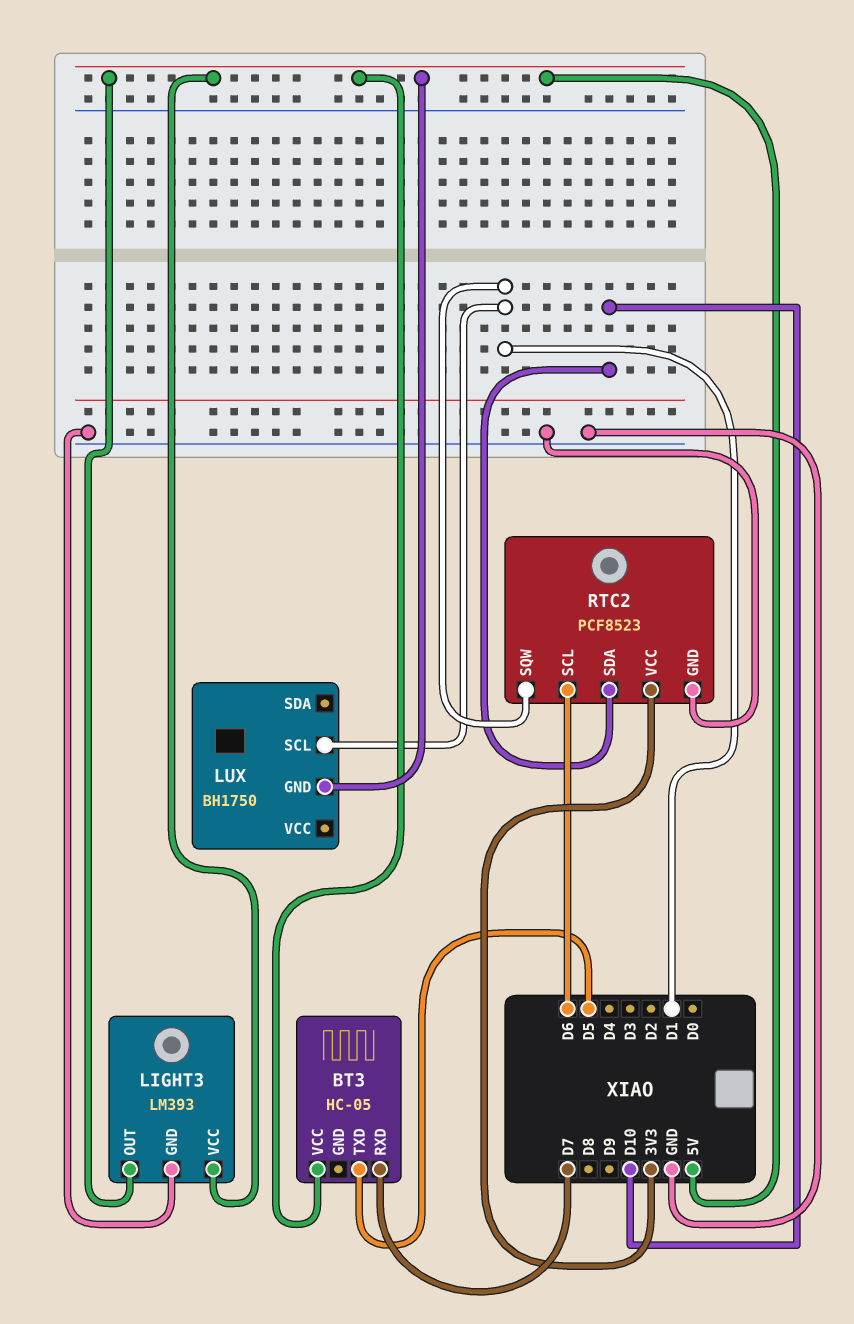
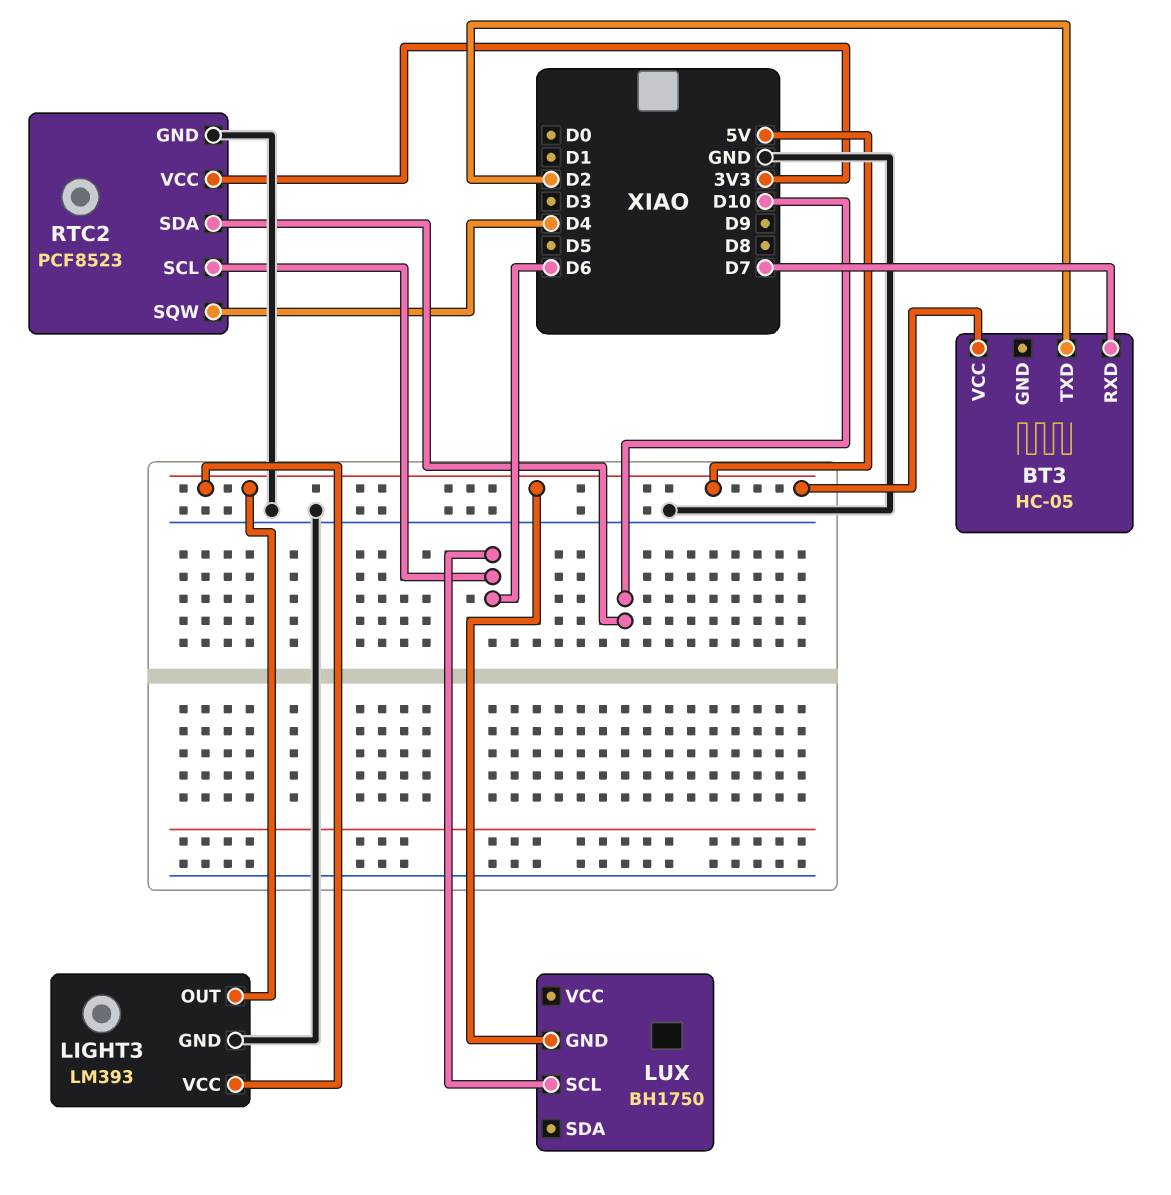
BT3 pin TXD: D5 -> D2
LUX pin SCL: D1 -> D6
RTC2 pin SQW: D1 -> D4

